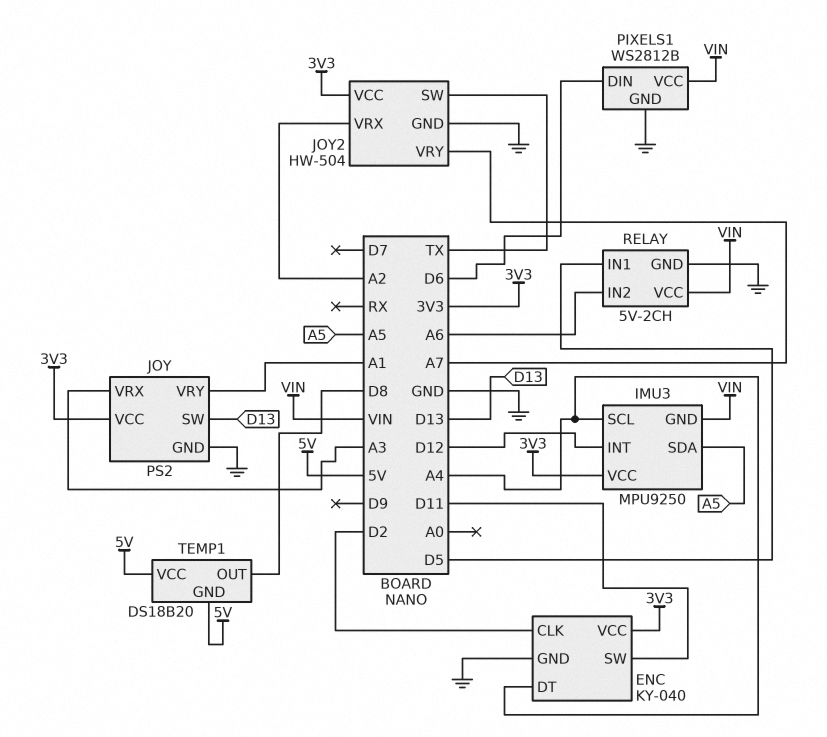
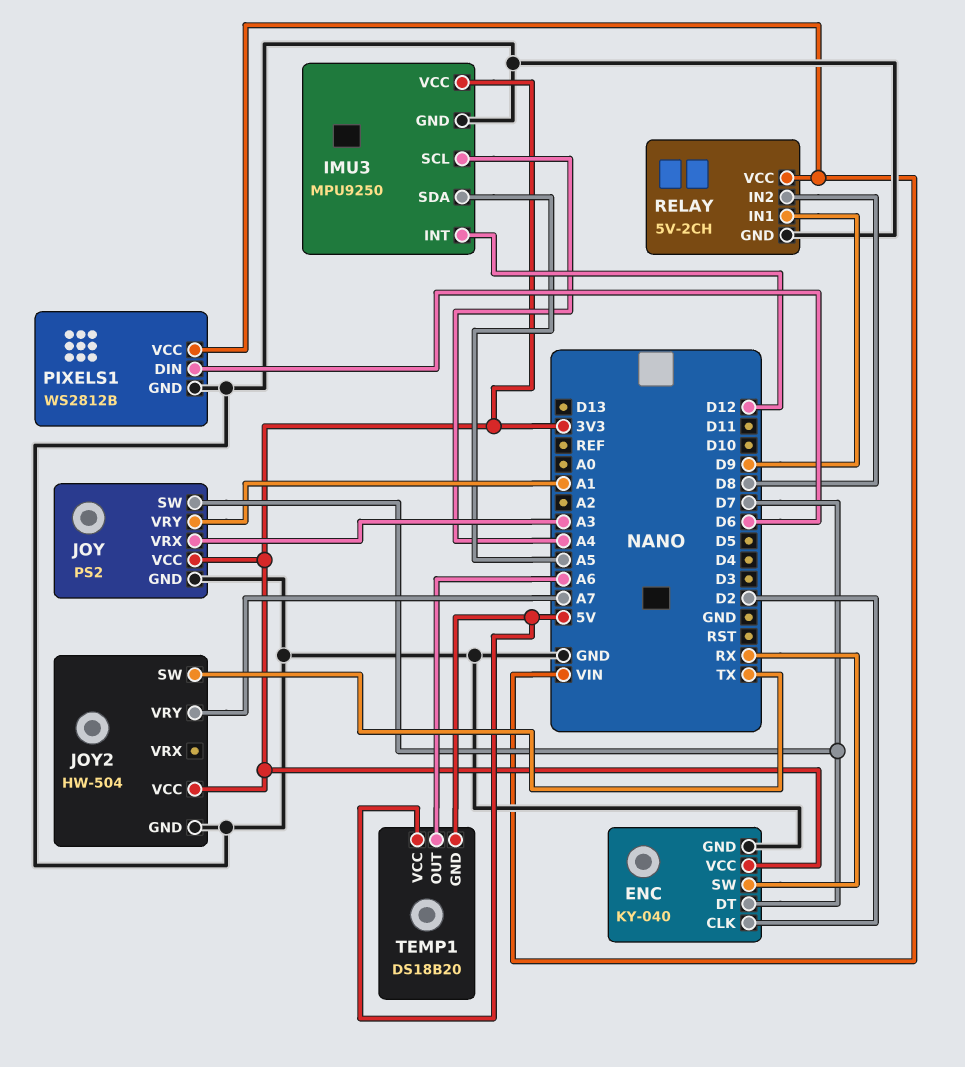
ENC pin DT: A4 -> D7
ENC pin SW: D11 -> RX
IMU3 pin GND: VIN -> GND
JOY pin SW: D13 -> D7
JOY2 pin VRX: A2 -> none
RELAY pin IN1: D5 -> D9
RELAY pin IN2: A6 -> D8
TEMP1 pin OUT: D8 -> A6

